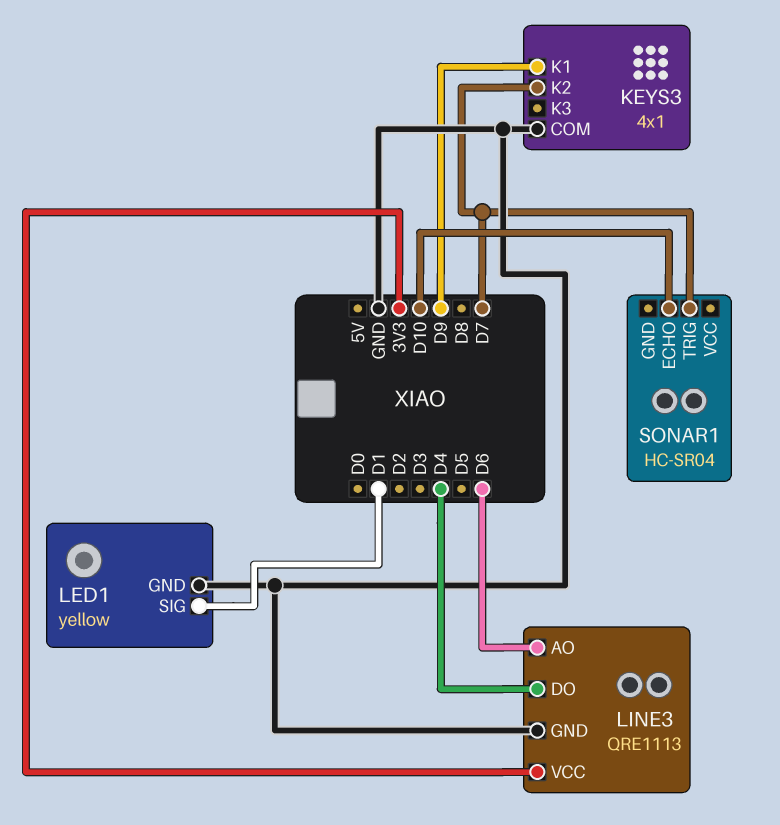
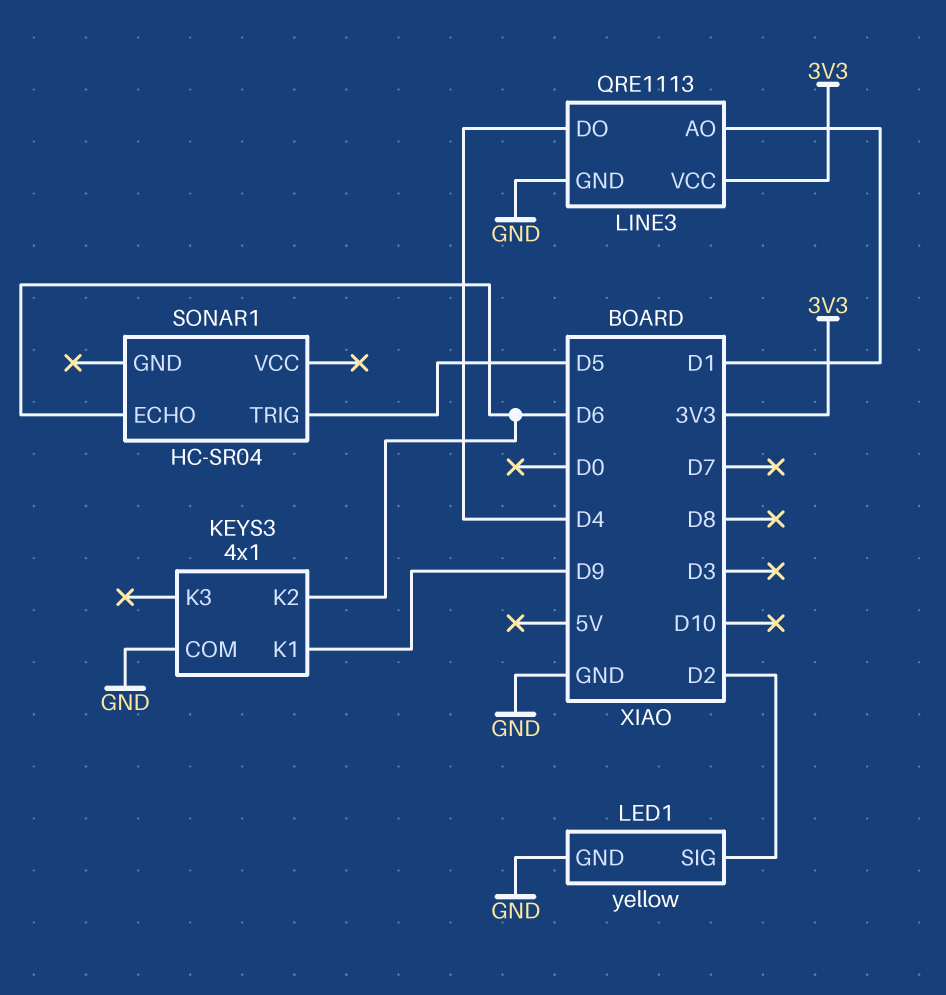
KEYS3 pin K2: D7 -> D6
LED1 pin SIG: D1 -> D2
LINE3 pin AO: D6 -> D1
SONAR1 pin ECHO: D10 -> D6
SONAR1 pin TRIG: D7 -> D5

